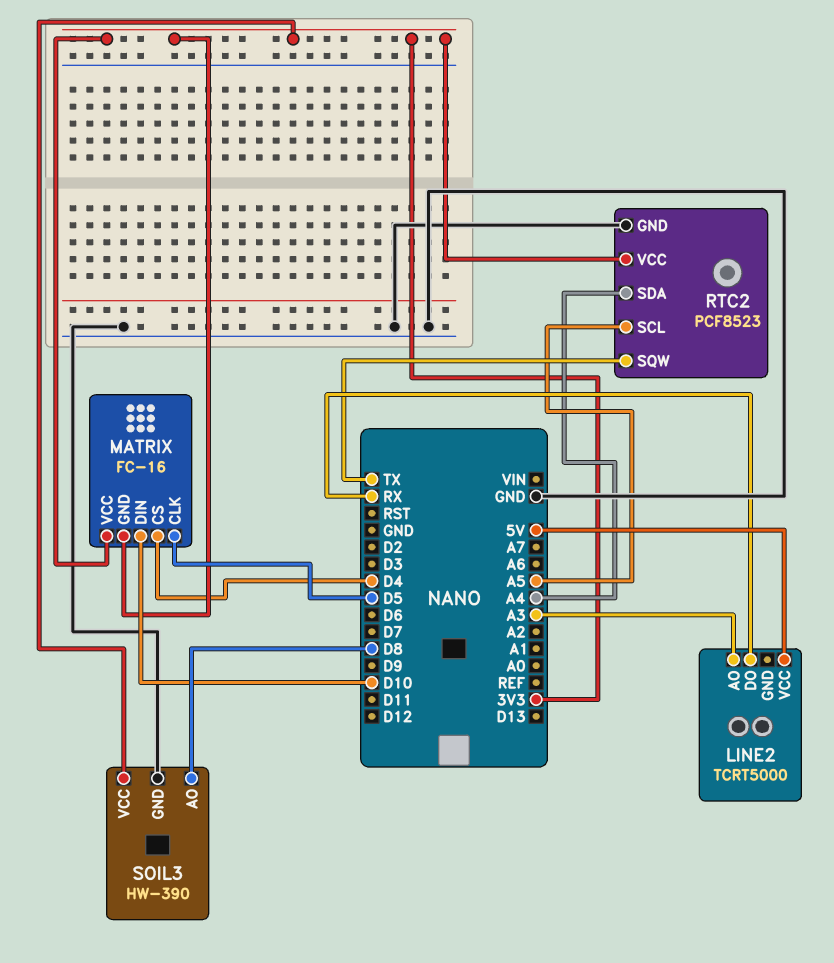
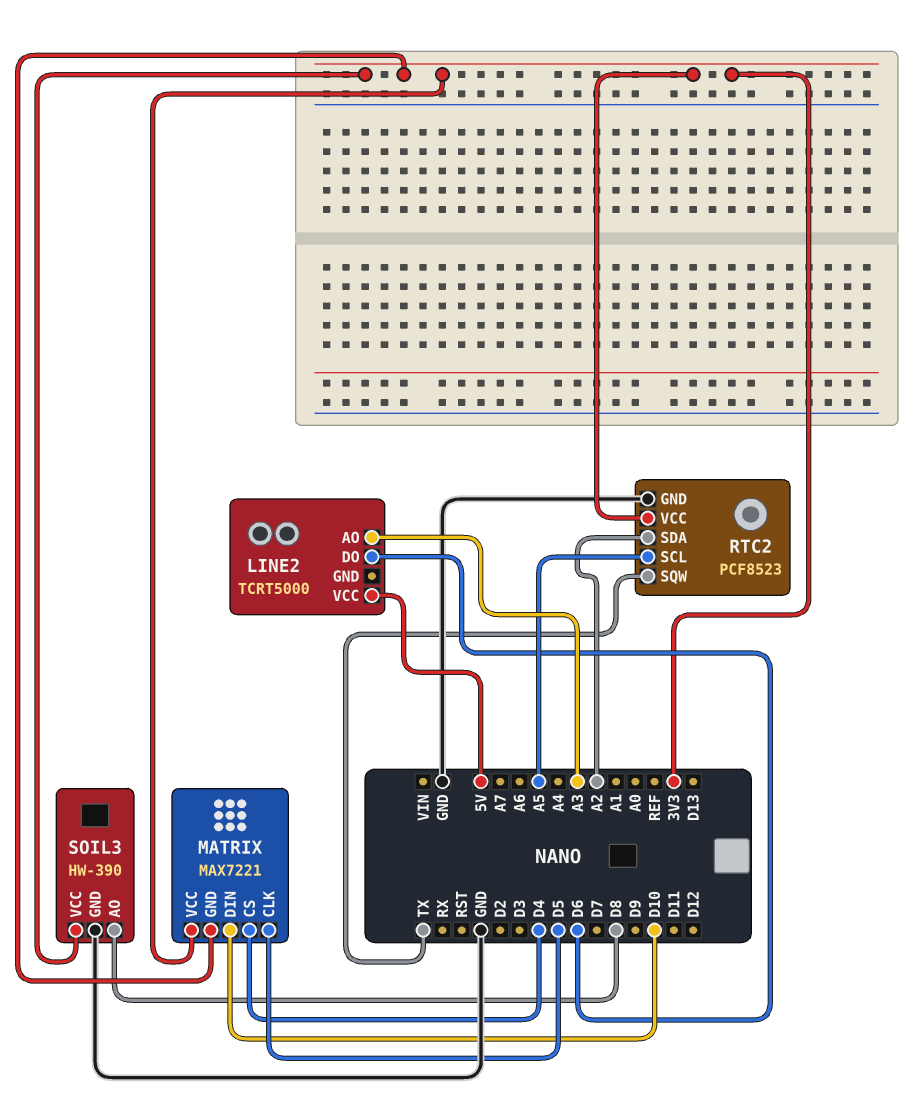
LINE2 pin DO: RX -> D6
MATRIX: FC-16 -> MAX7221
RTC2 pin SDA: A4 -> A2

